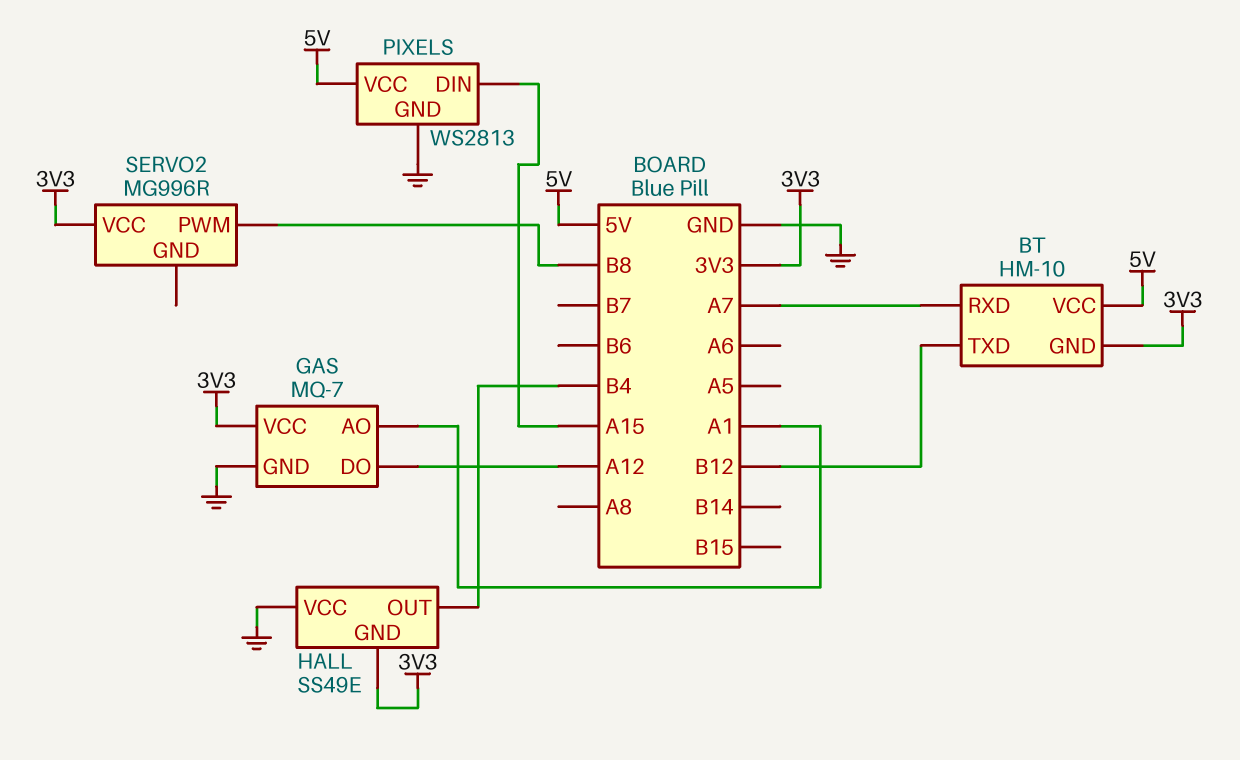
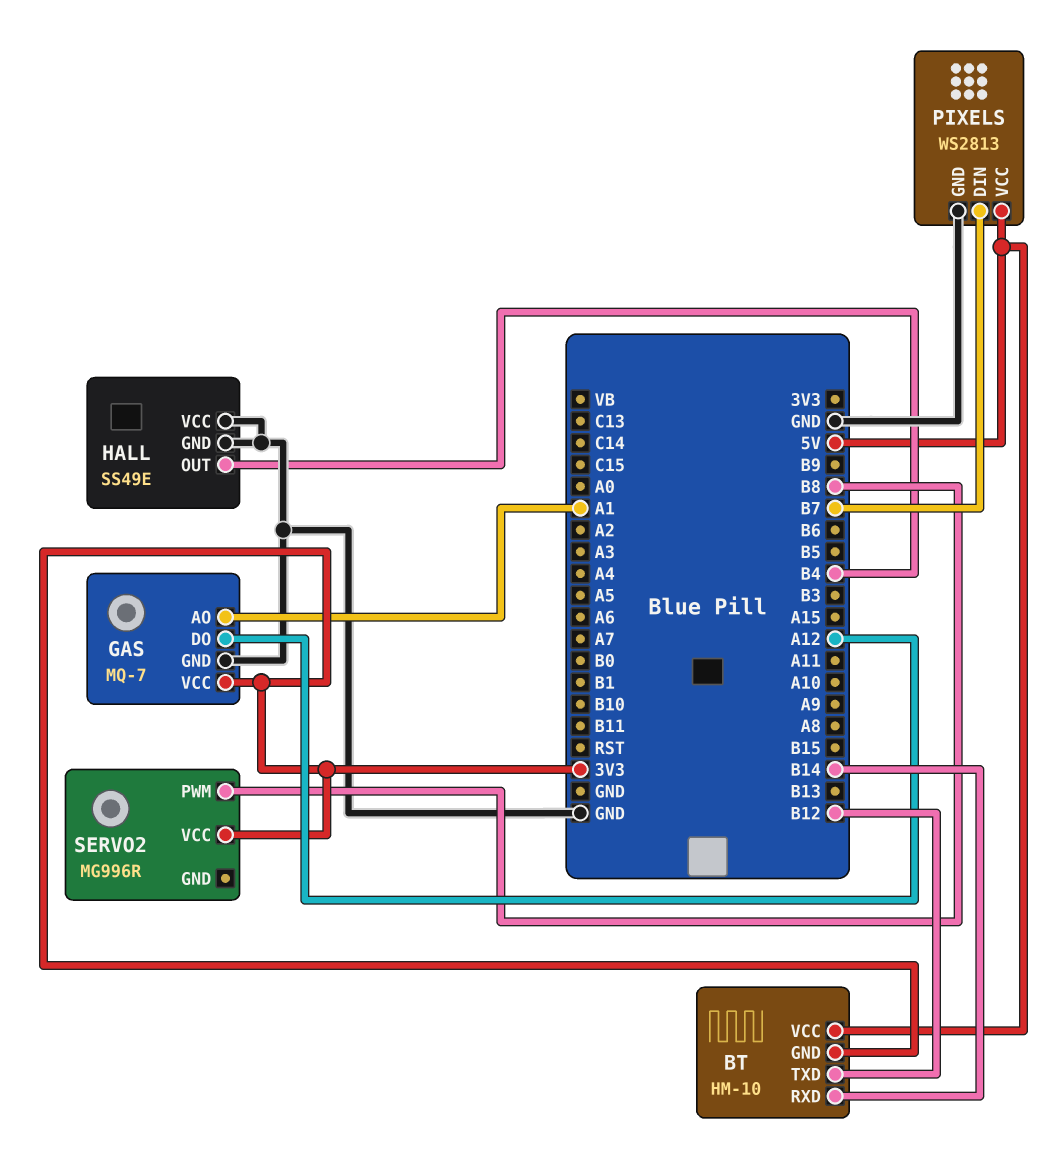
BT pin RXD: A7 -> B14
HALL pin GND: 3V3 -> GND
PIXELS pin DIN: A15 -> B7

